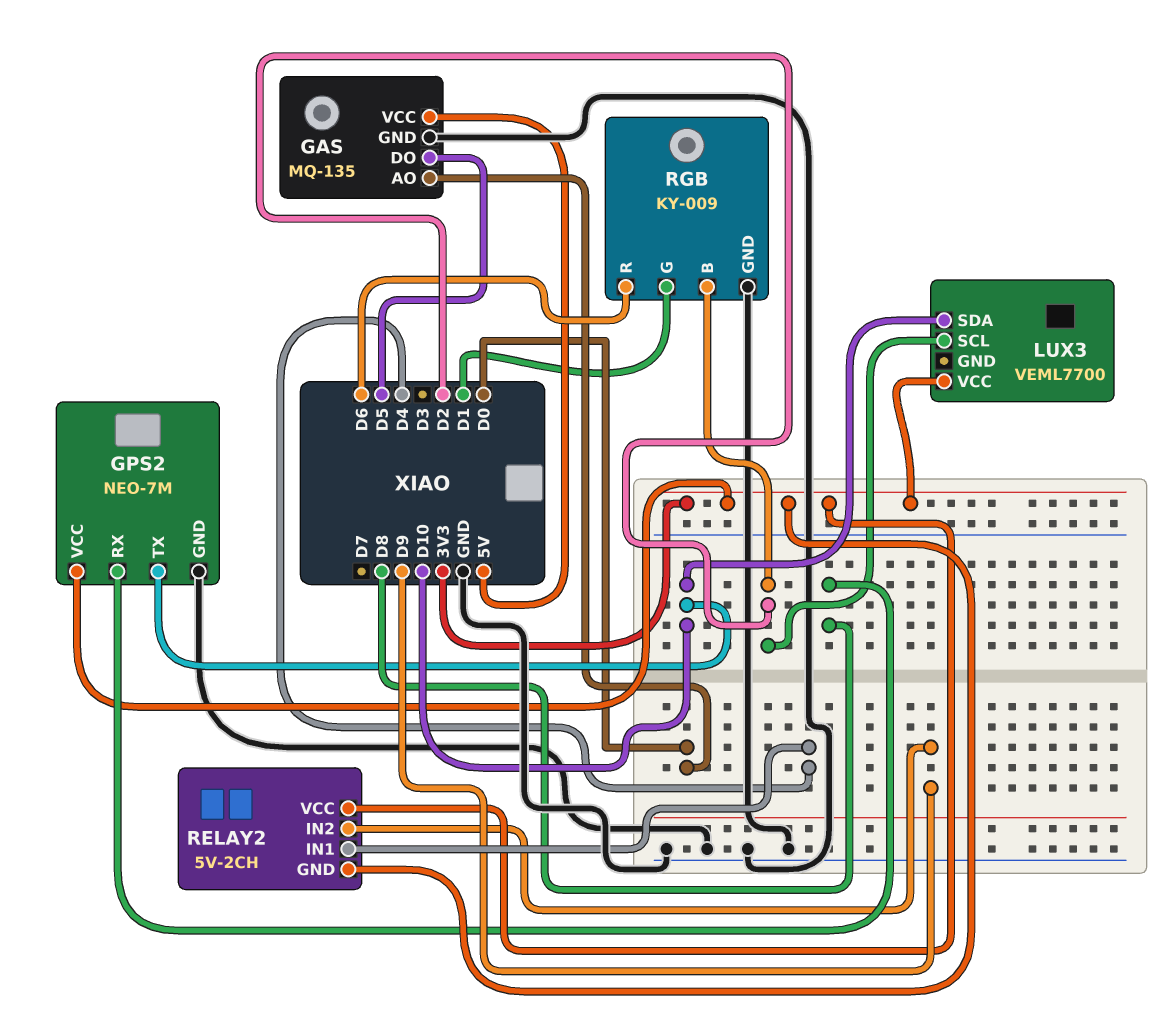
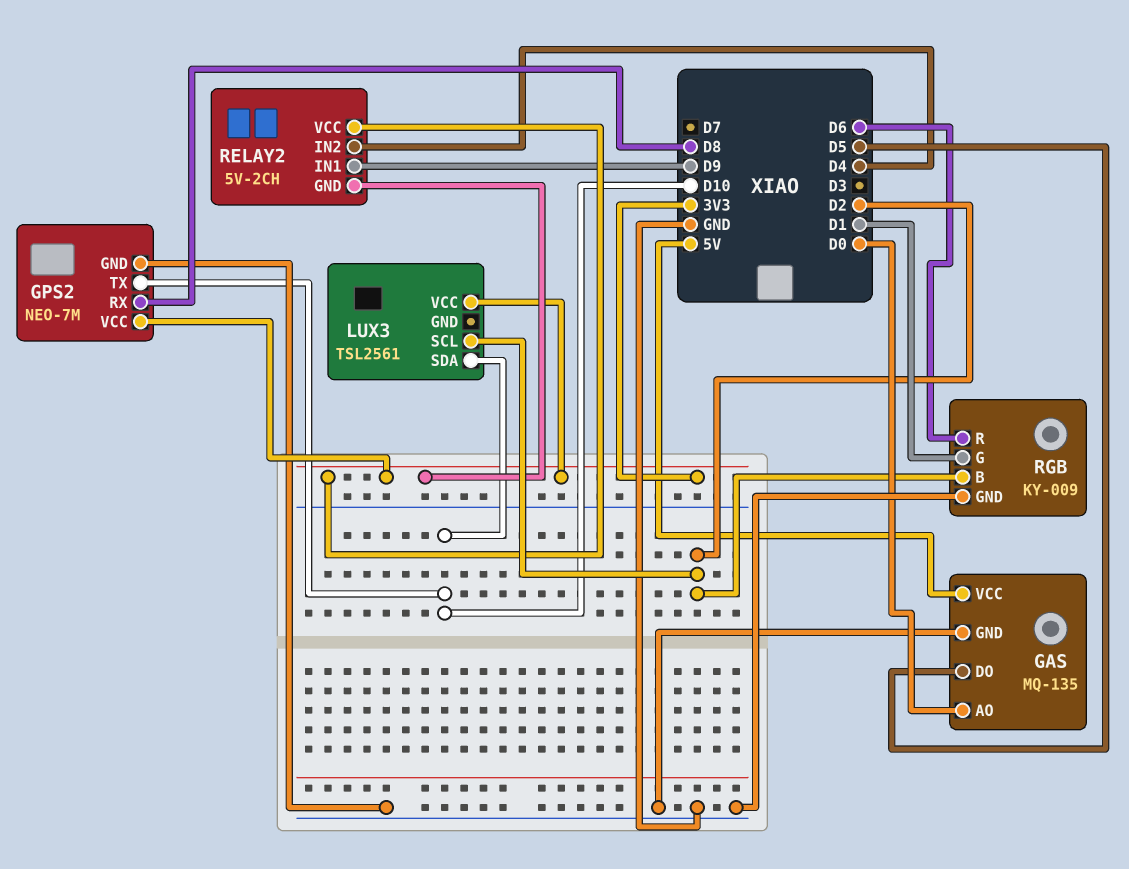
LUX3: VEML7700 -> TSL2561
RELAY2 pin IN1: D4 -> D9
RELAY2 pin IN2: D9 -> D4

